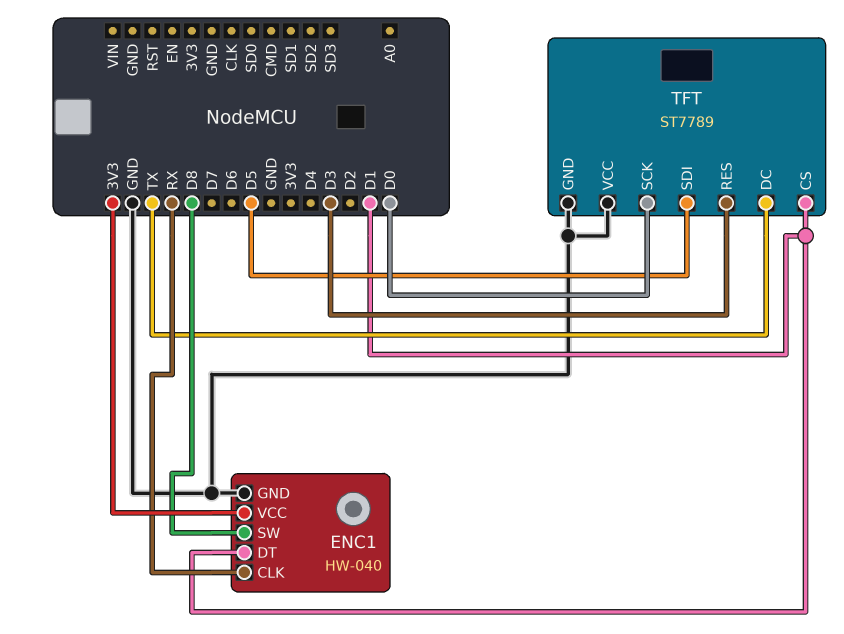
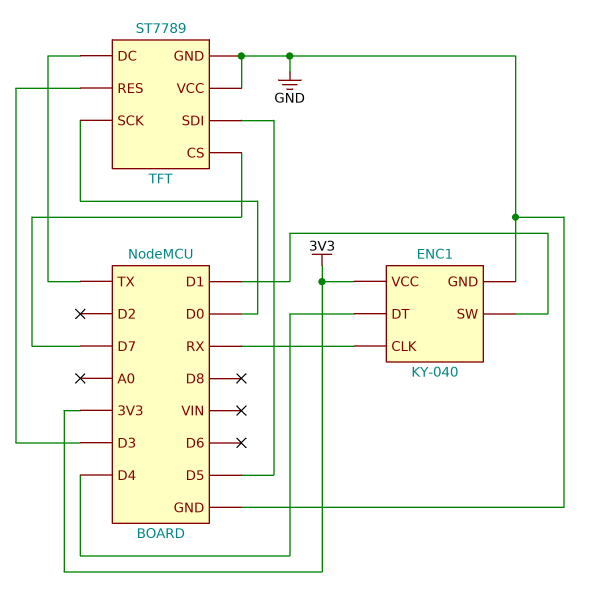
ENC1: HW-040 -> KY-040
ENC1 pin DT: D1 -> D4
ENC1 pin SW: D8 -> D1
TFT pin CS: D1 -> D7

